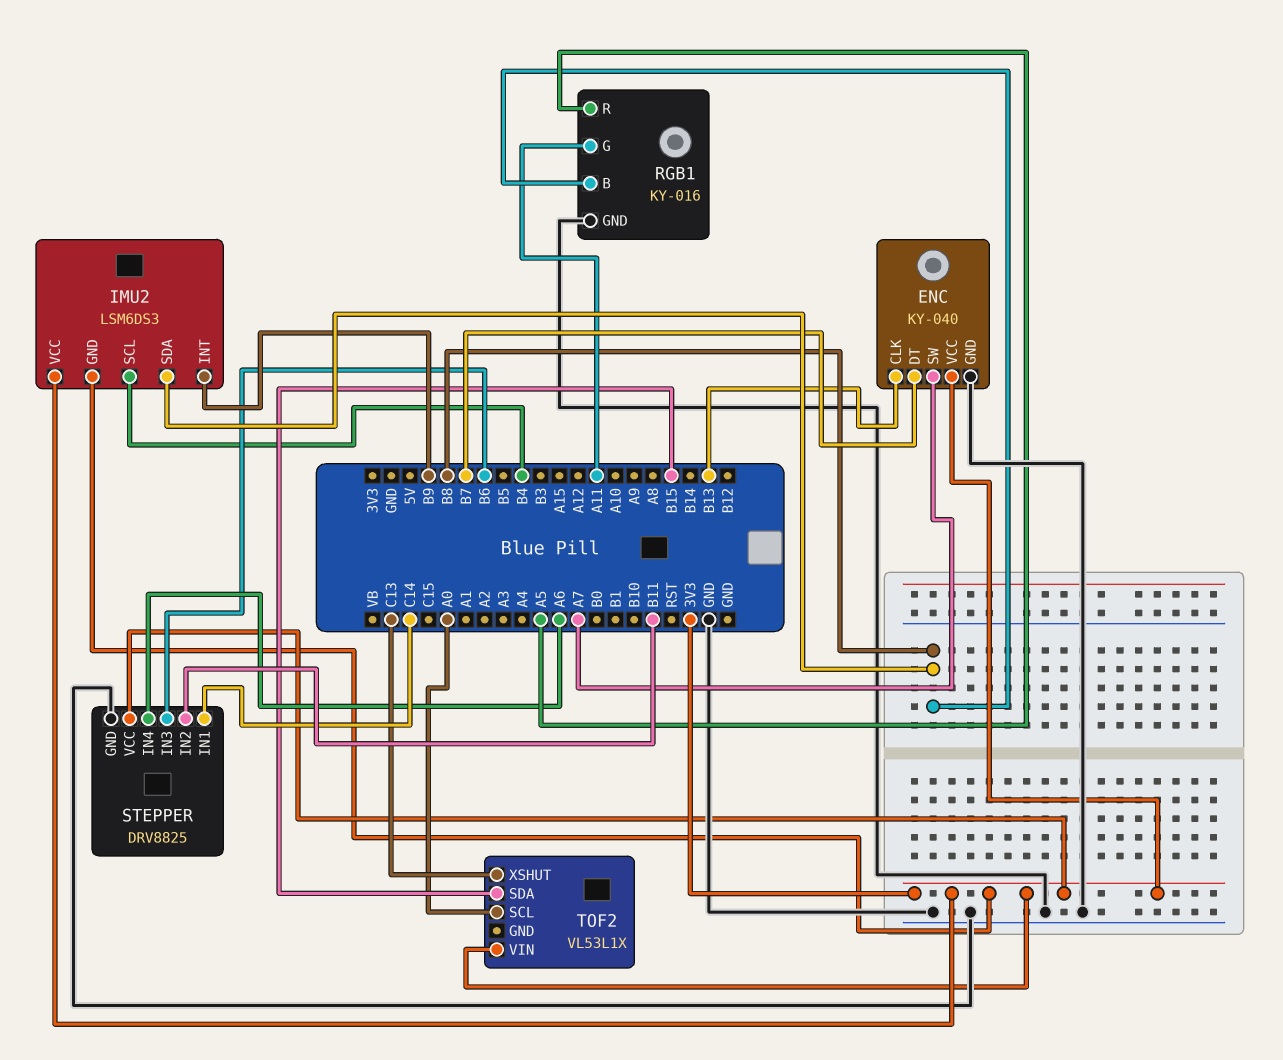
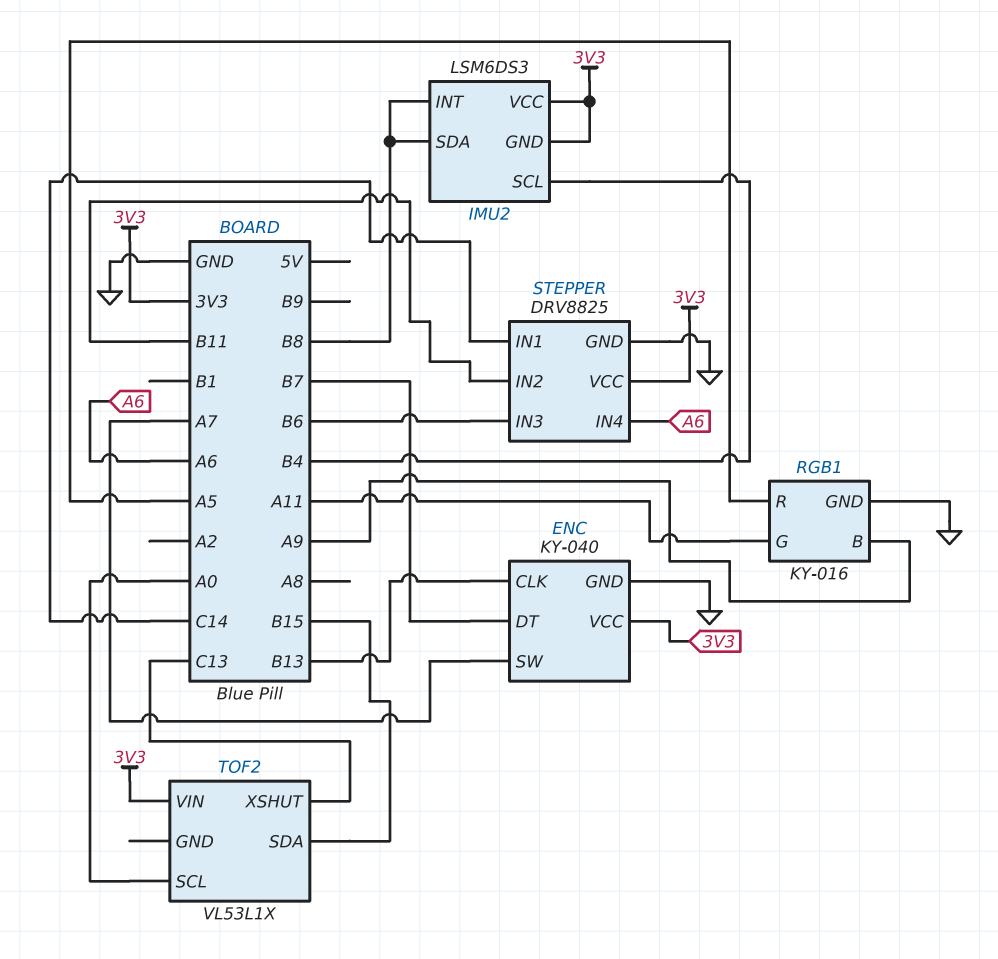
IMU2 pin INT: B9 -> B8
RGB1 pin B: B8 -> A9

